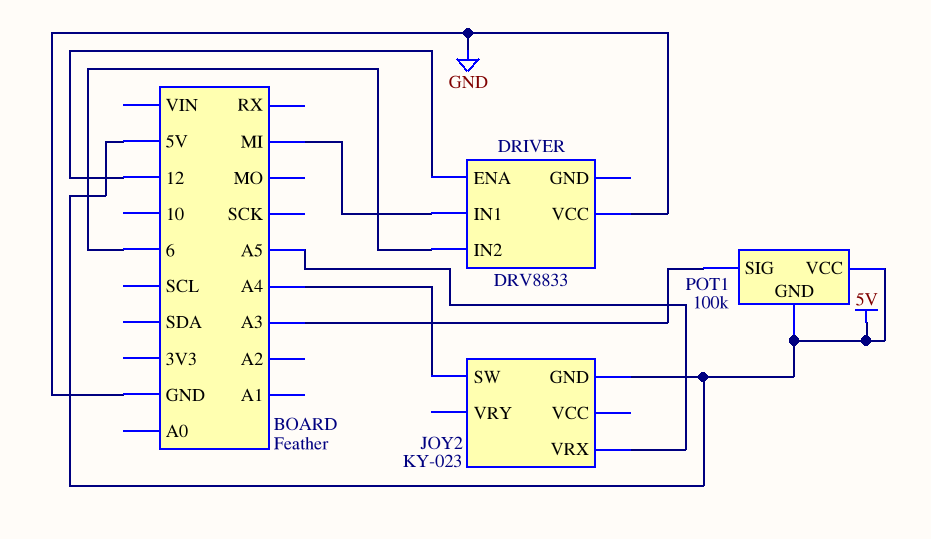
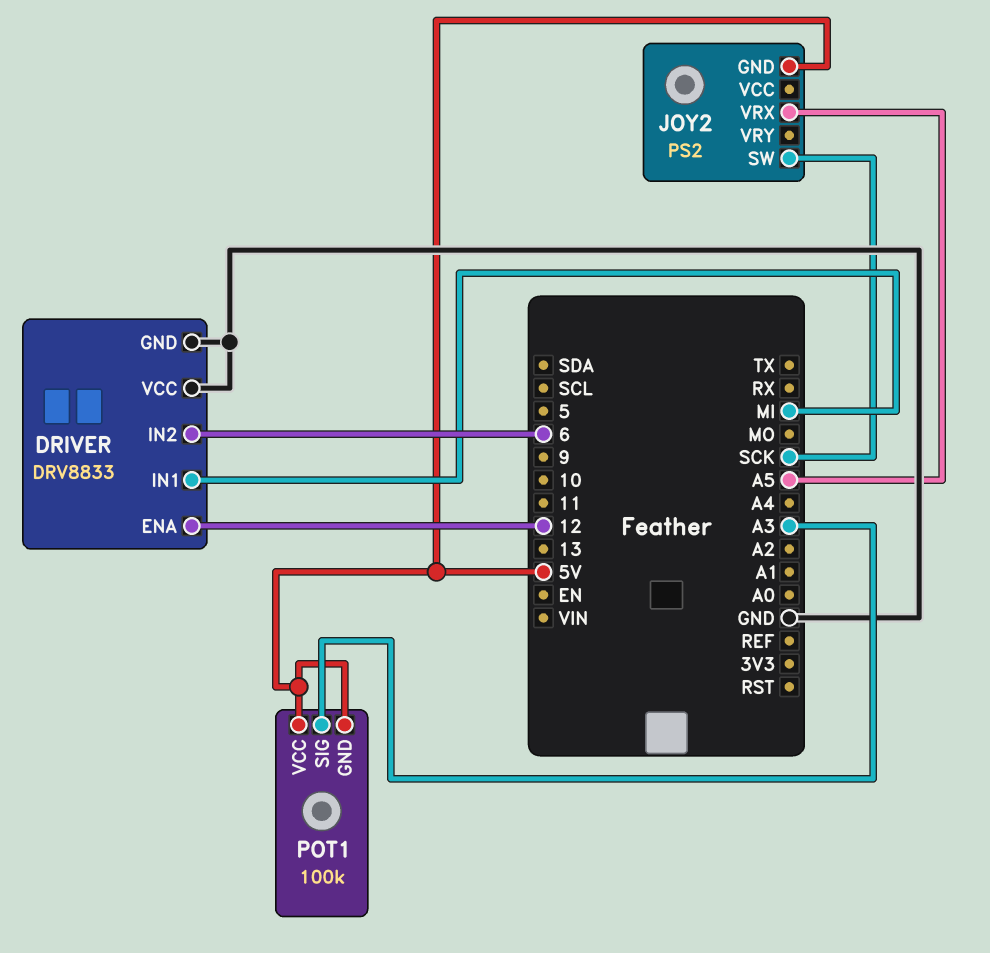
DRIVER pin GND: none -> GND
JOY2: KY-023 -> PS2
JOY2 pin SW: A4 -> SCK

